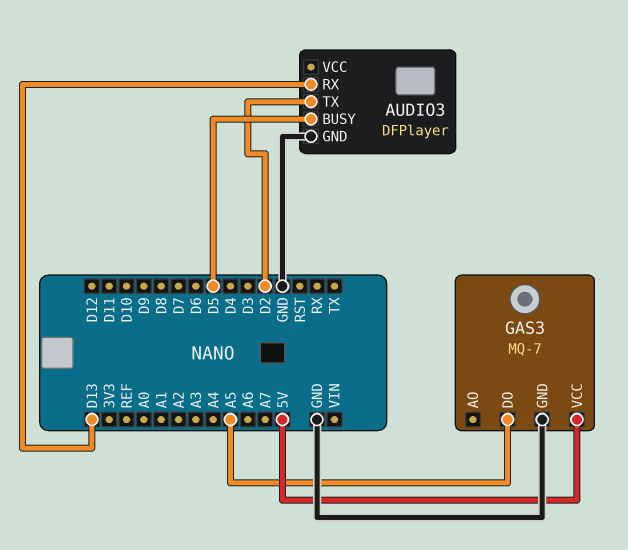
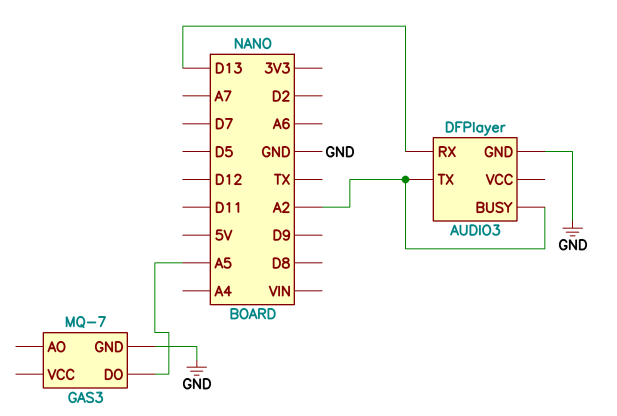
AUDIO3 pin BUSY: D5 -> A2
AUDIO3 pin TX: D2 -> A2
GAS3 pin VCC: 5V -> none

